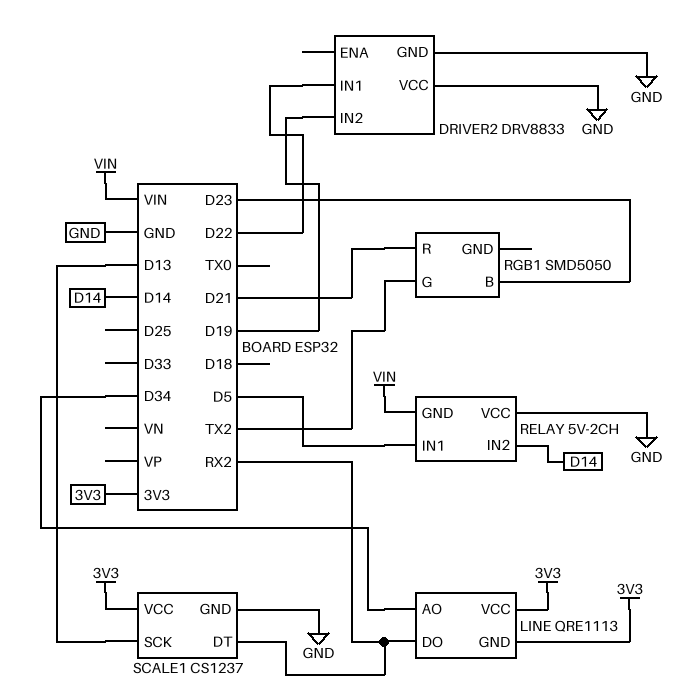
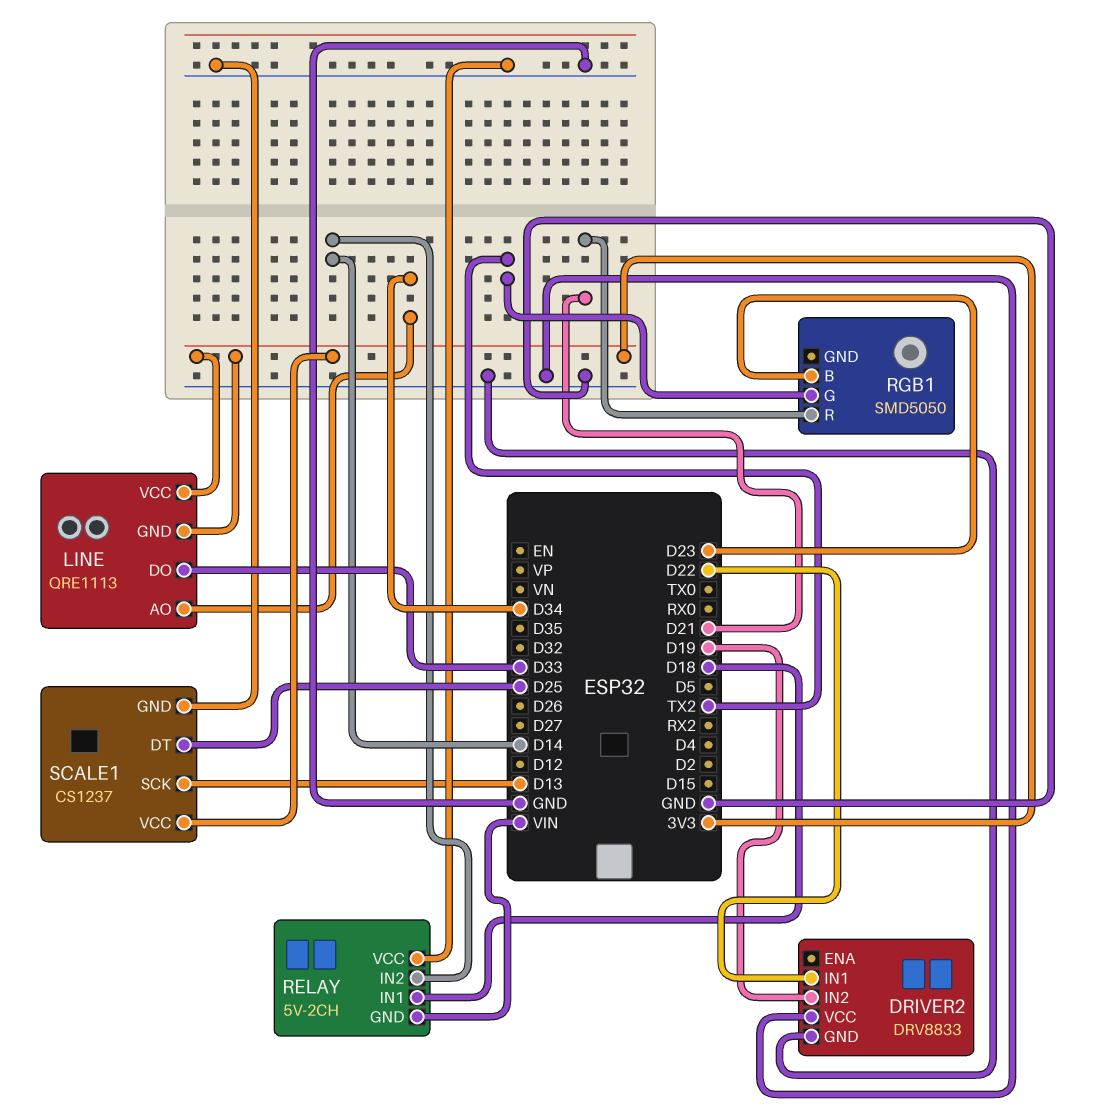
LINE pin DO: RX2 -> D33
RELAY pin IN1: D5 -> D18
SCALE1 pin DT: RX2 -> D25

